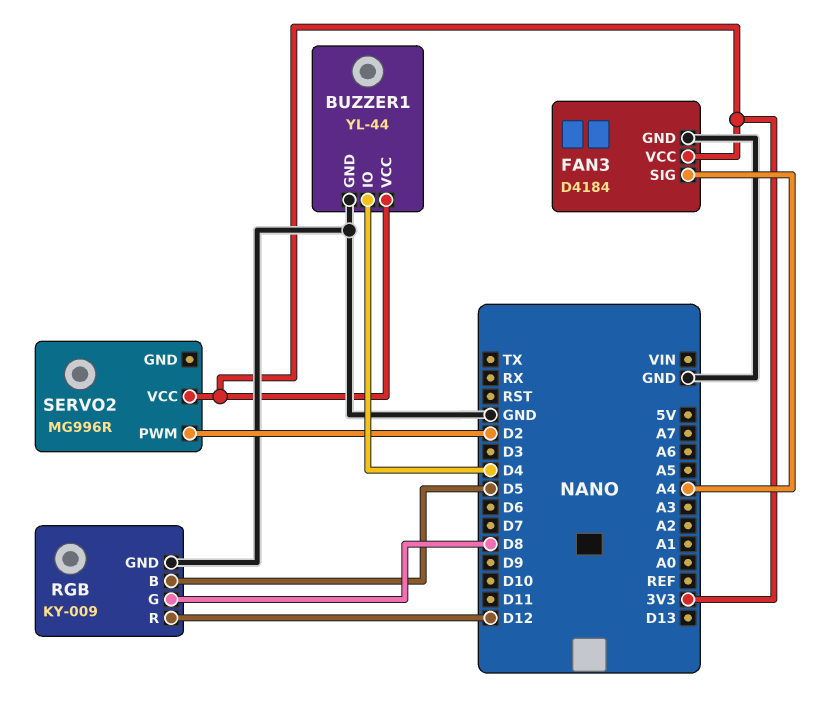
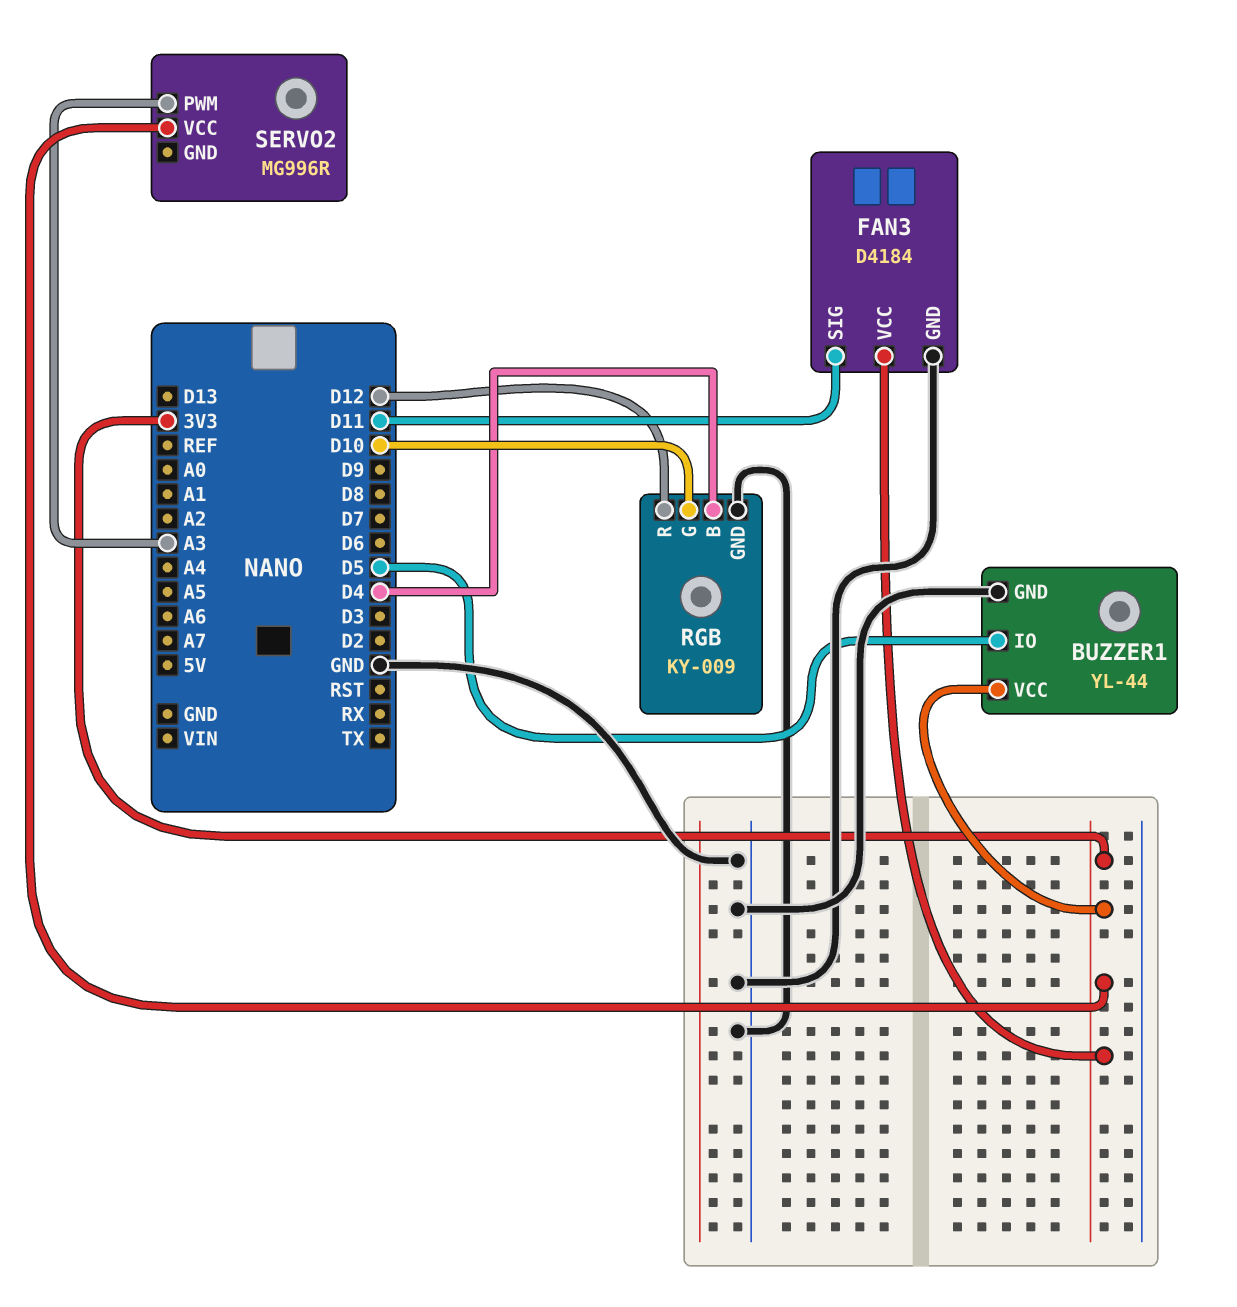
BUZZER1 pin IO: D4 -> D5
FAN3 pin SIG: A4 -> D11
RGB pin B: D5 -> D4
RGB pin G: D8 -> D10
SERVO2 pin PWM: D2 -> A3

